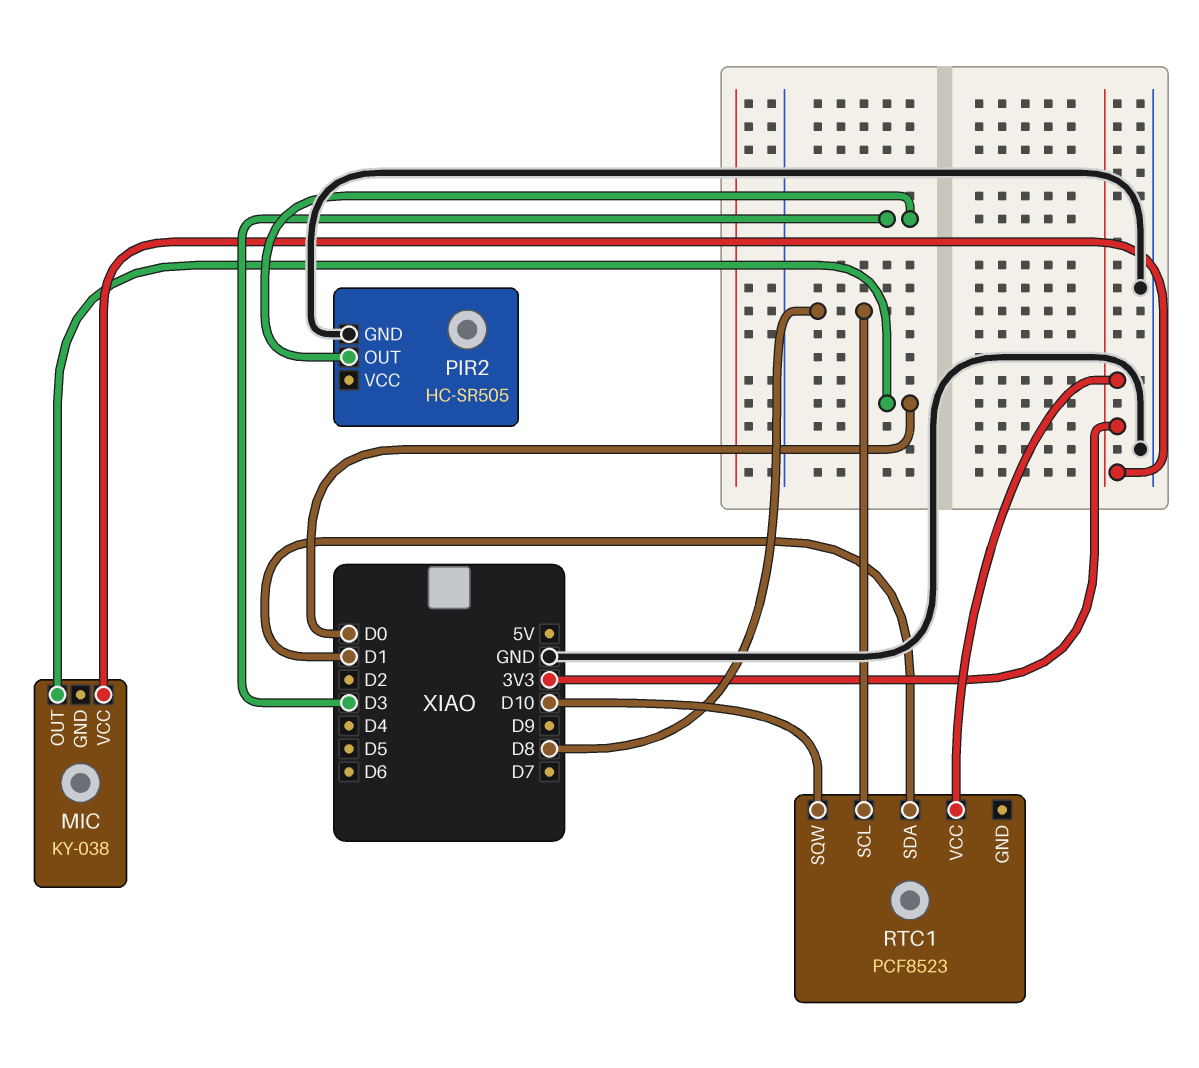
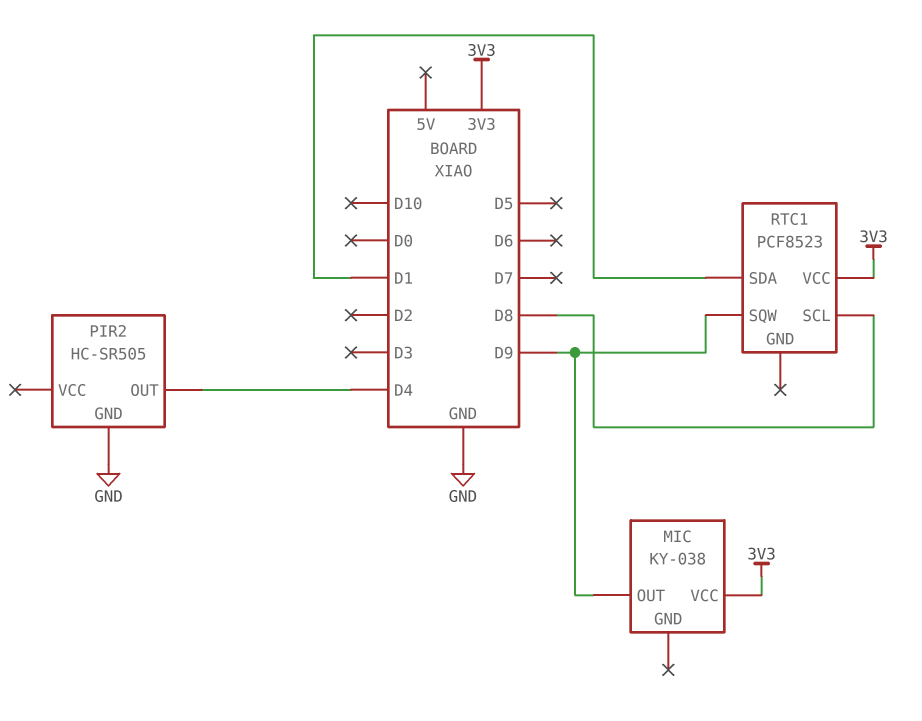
MIC pin OUT: D0 -> D9
PIR2 pin OUT: D3 -> D4
RTC1 pin SQW: D10 -> D9

